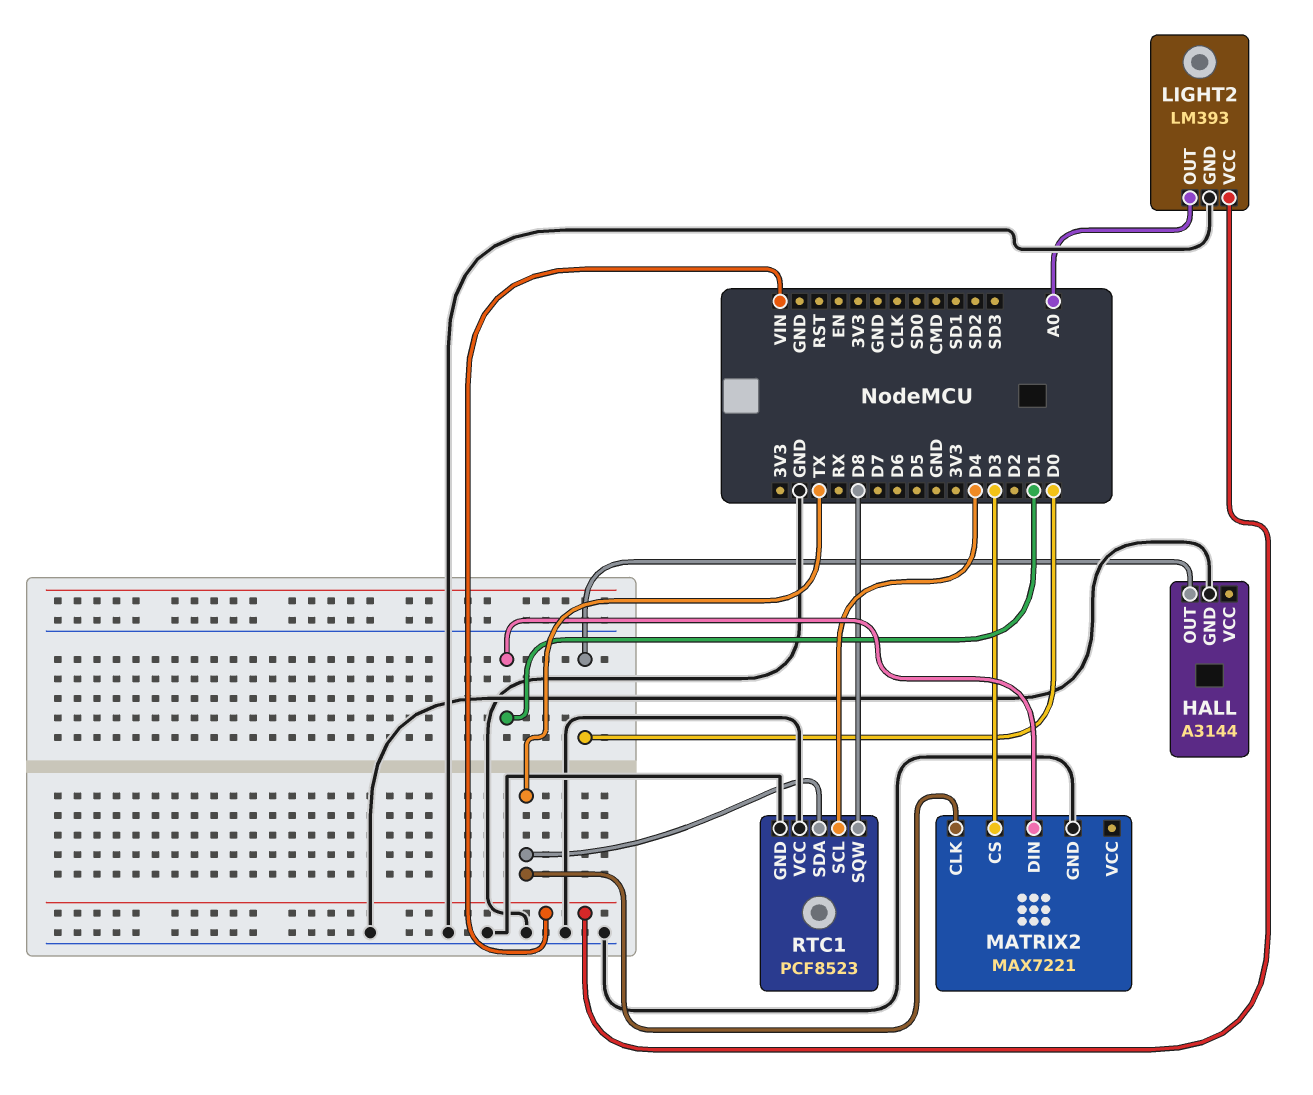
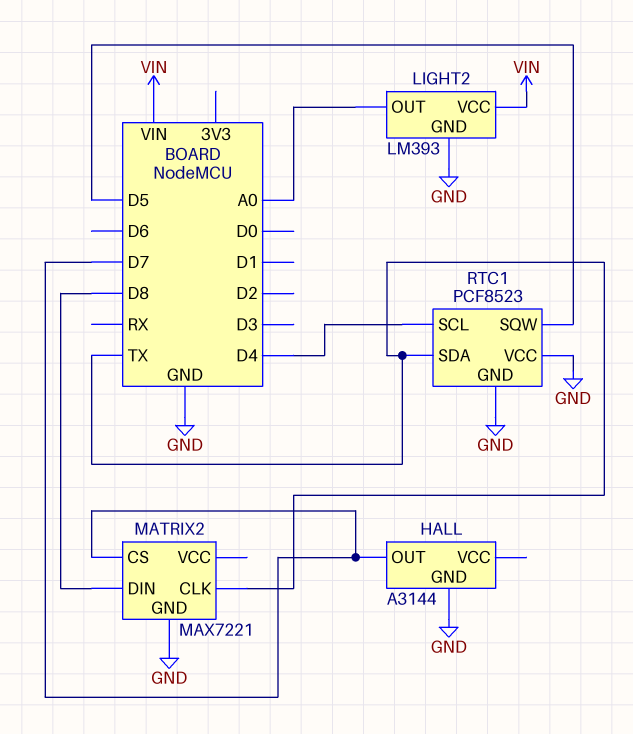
HALL pin OUT: D0 -> D7
MATRIX2 pin CS: D3 -> D7
MATRIX2 pin DIN: D1 -> D8
RTC1 pin SQW: D8 -> D5

